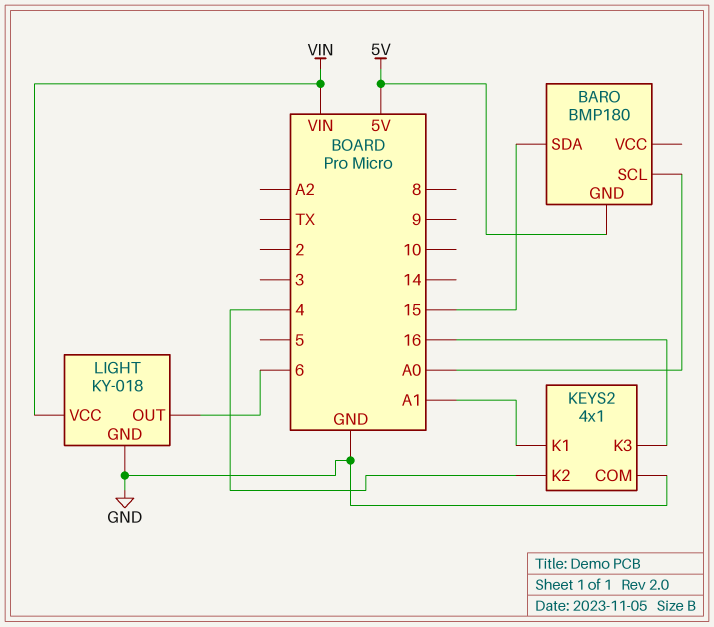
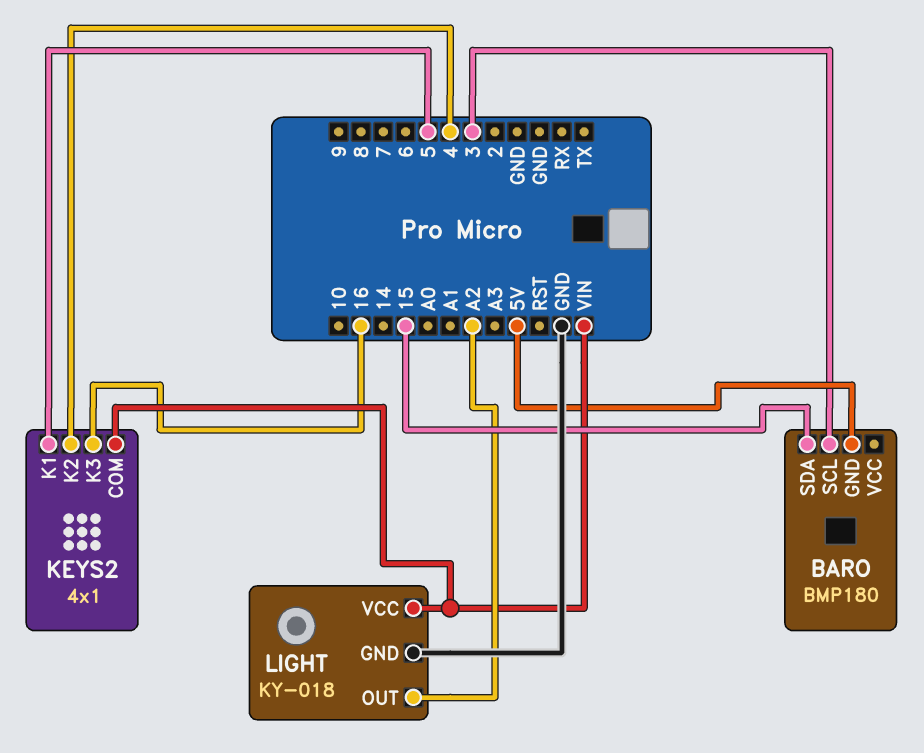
BARO pin SCL: A0 -> 3
KEYS2 pin COM: GND -> VIN
KEYS2 pin K1: A1 -> 5
LIGHT pin OUT: 6 -> A2

